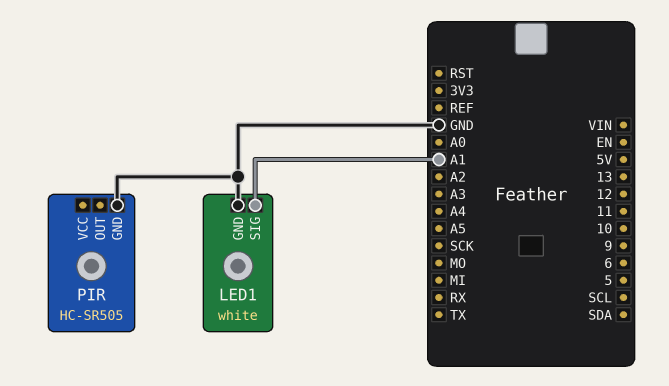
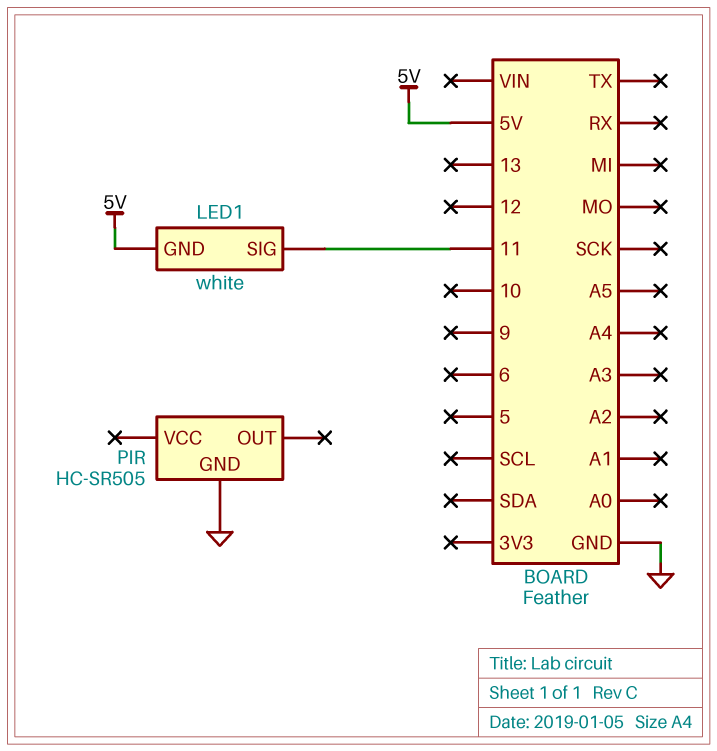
LED1 pin GND: GND -> 5V
LED1 pin SIG: A1 -> 11

